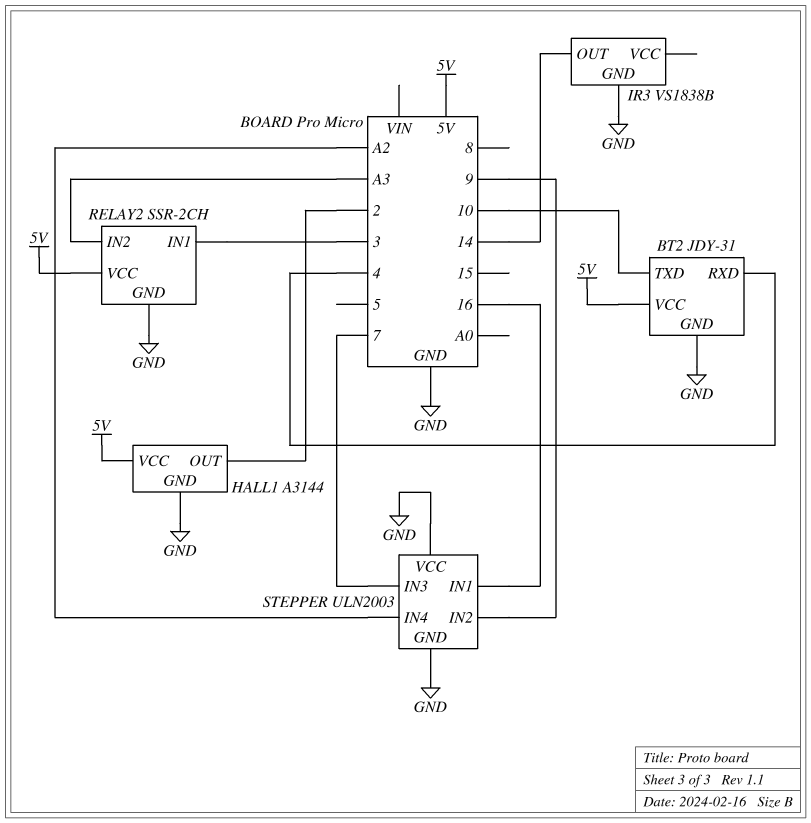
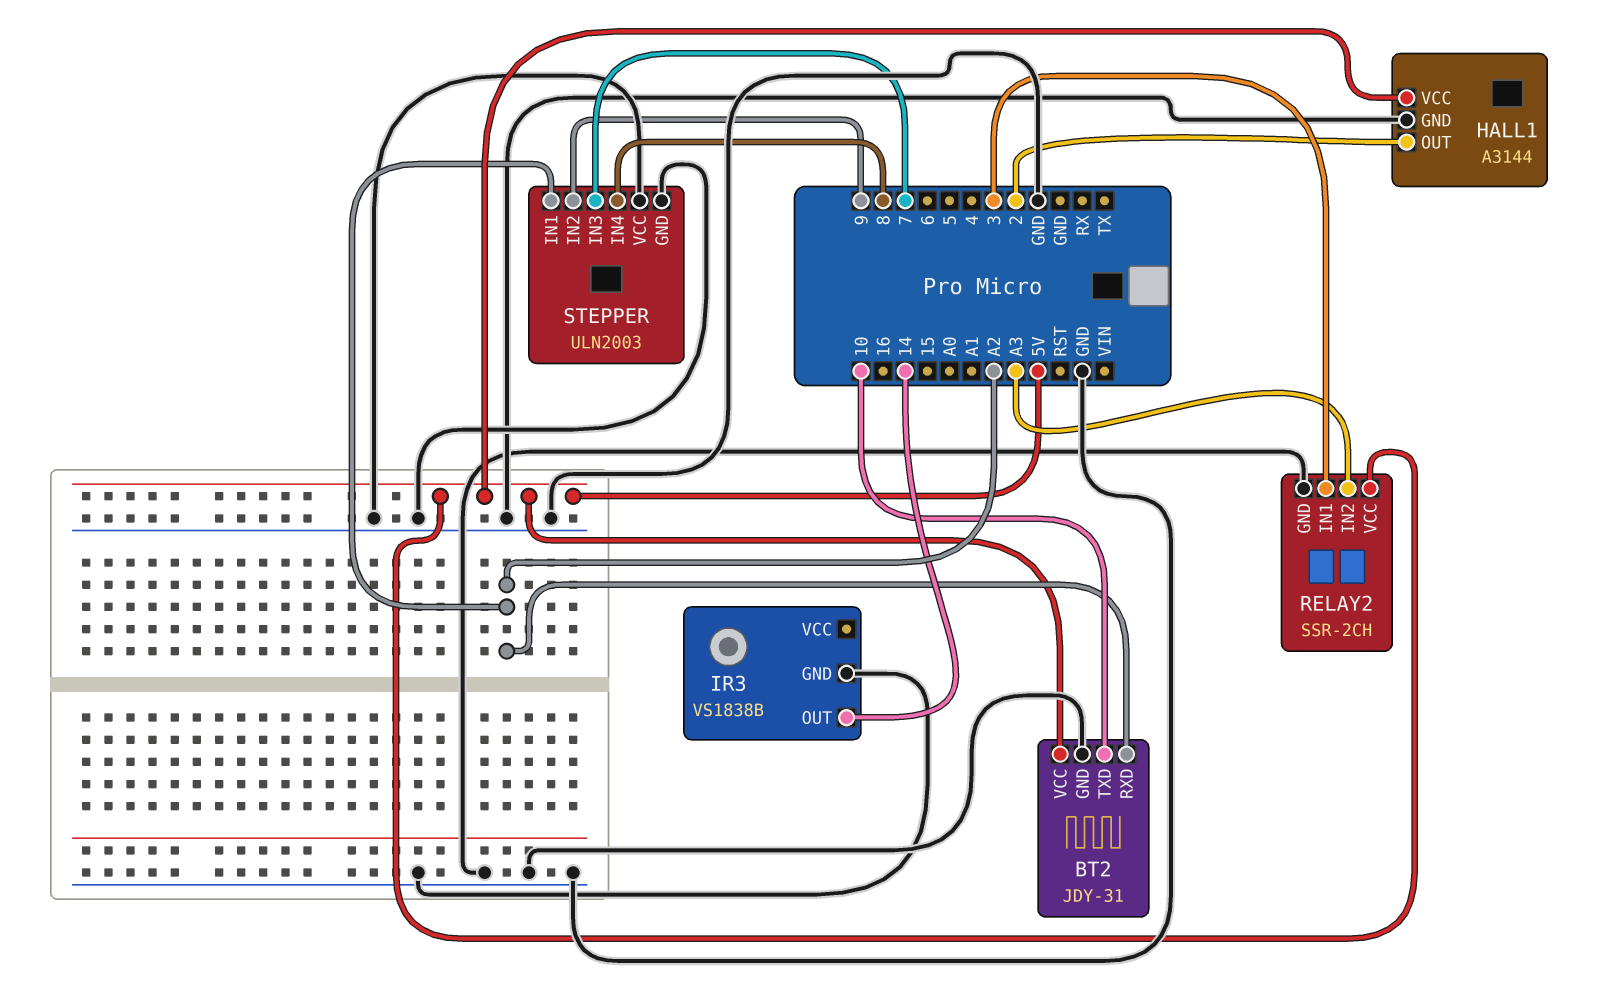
BT2 pin RXD: 4 -> A2
STEPPER pin IN1: 16 -> A2
STEPPER pin IN4: A2 -> 8

